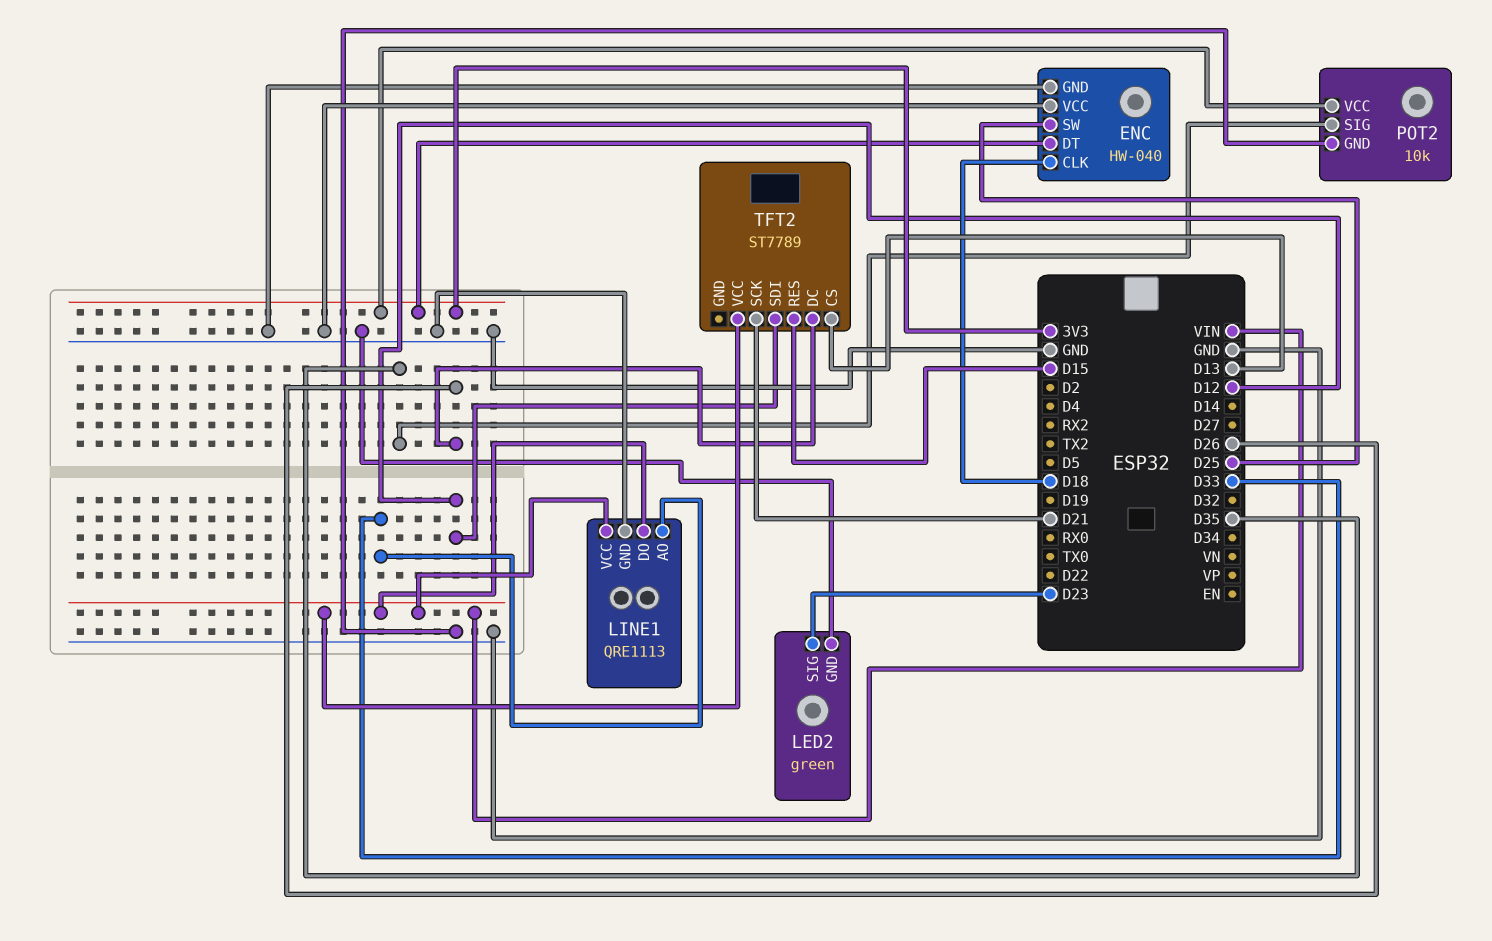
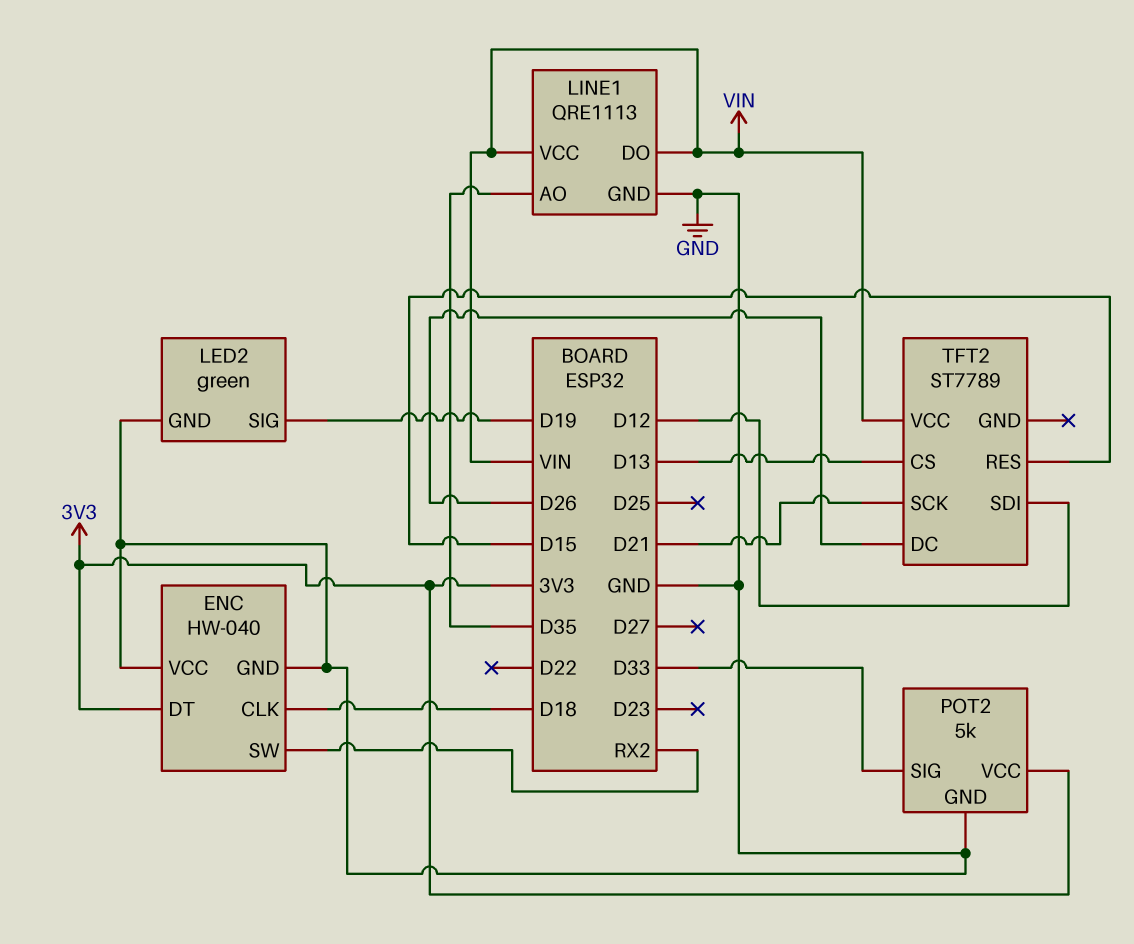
ENC pin SW: D25 -> RX2
LED2 pin SIG: D23 -> D19
LINE1 pin AO: D33 -> D35
POT2: 10k -> 5k
POT2 pin SIG: D35 -> D33

